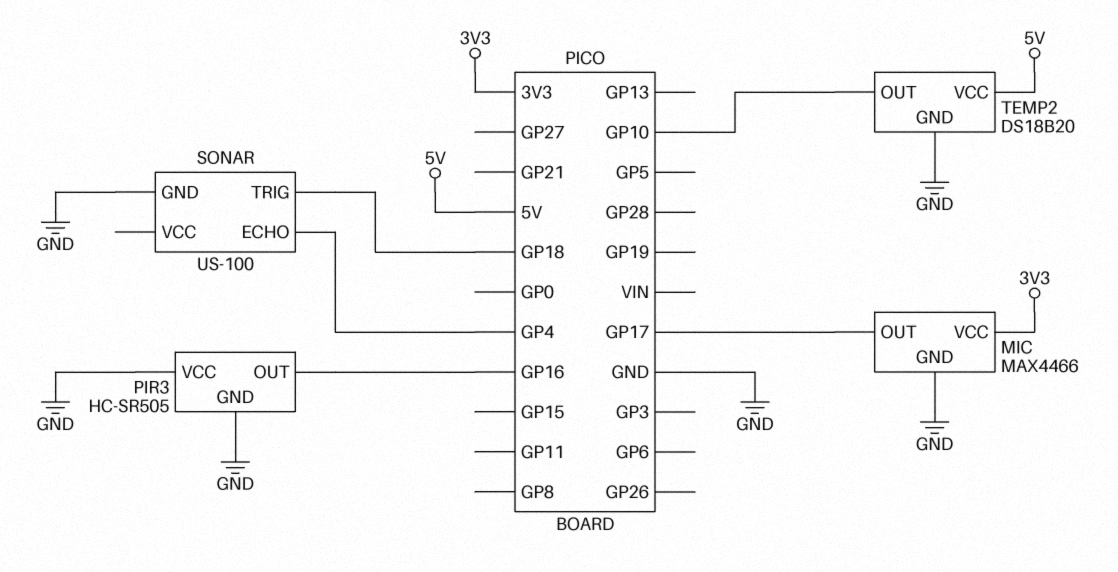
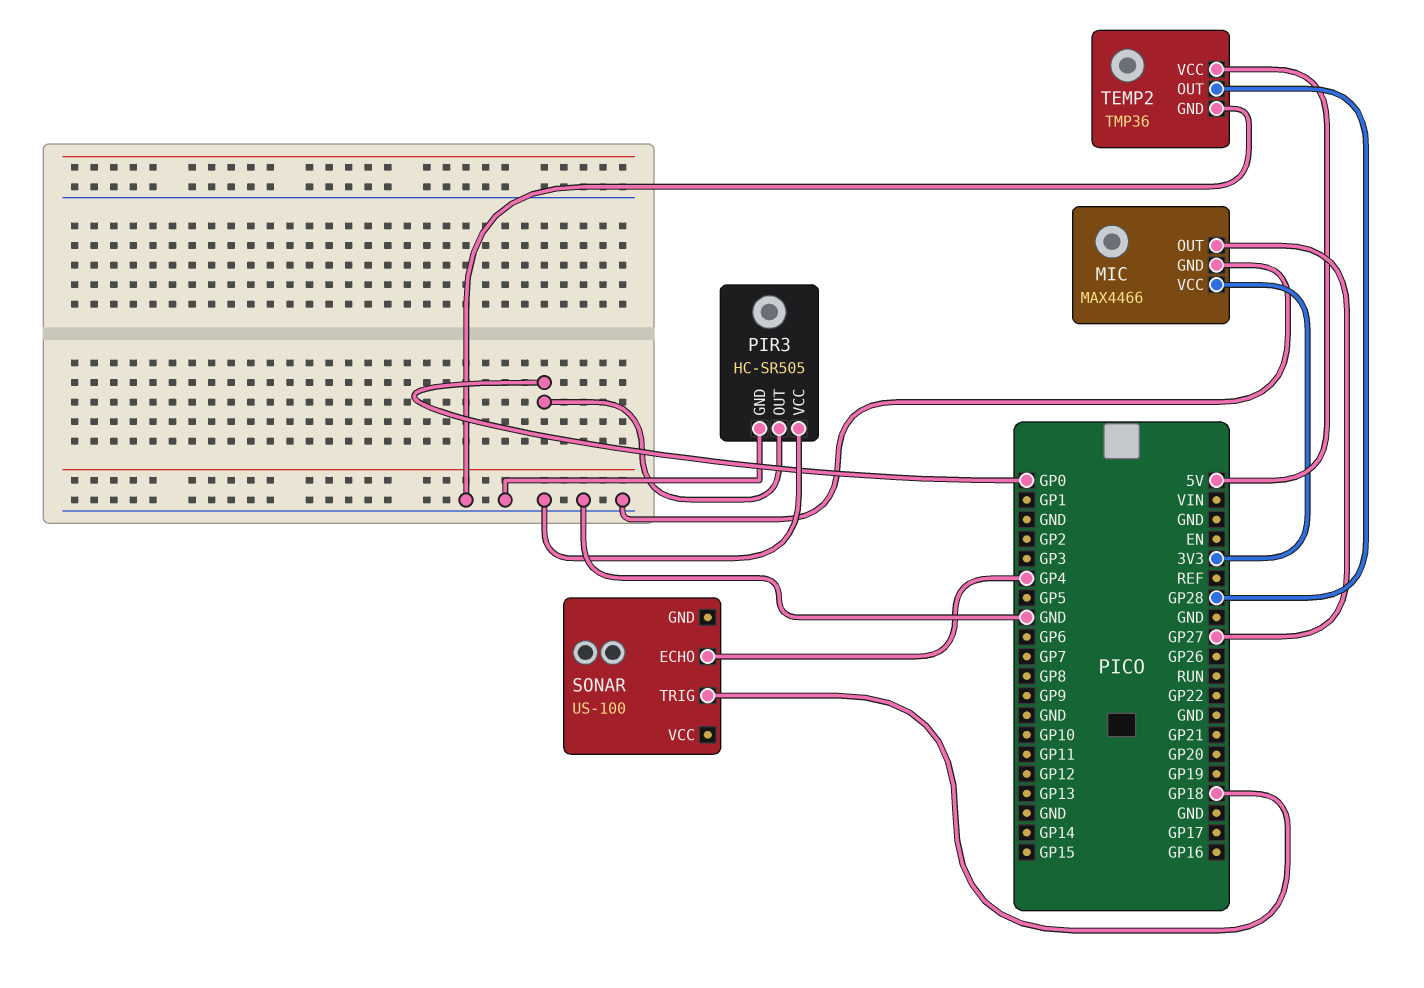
MIC pin OUT: GP17 -> GP27
PIR3 pin OUT: GP16 -> GP0
SONAR pin GND: GND -> none
TEMP2: DS18B20 -> TMP36
TEMP2 pin OUT: GP10 -> GP28

